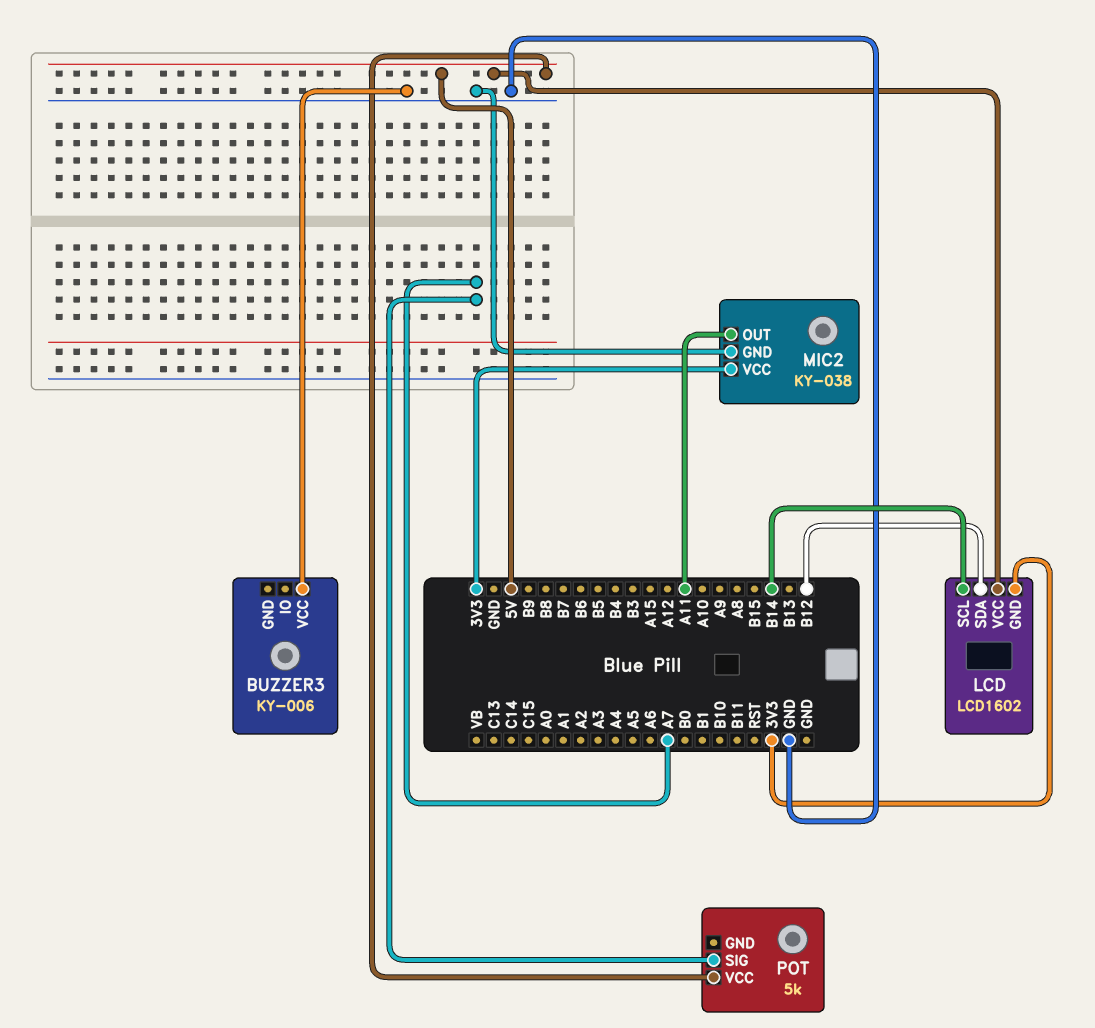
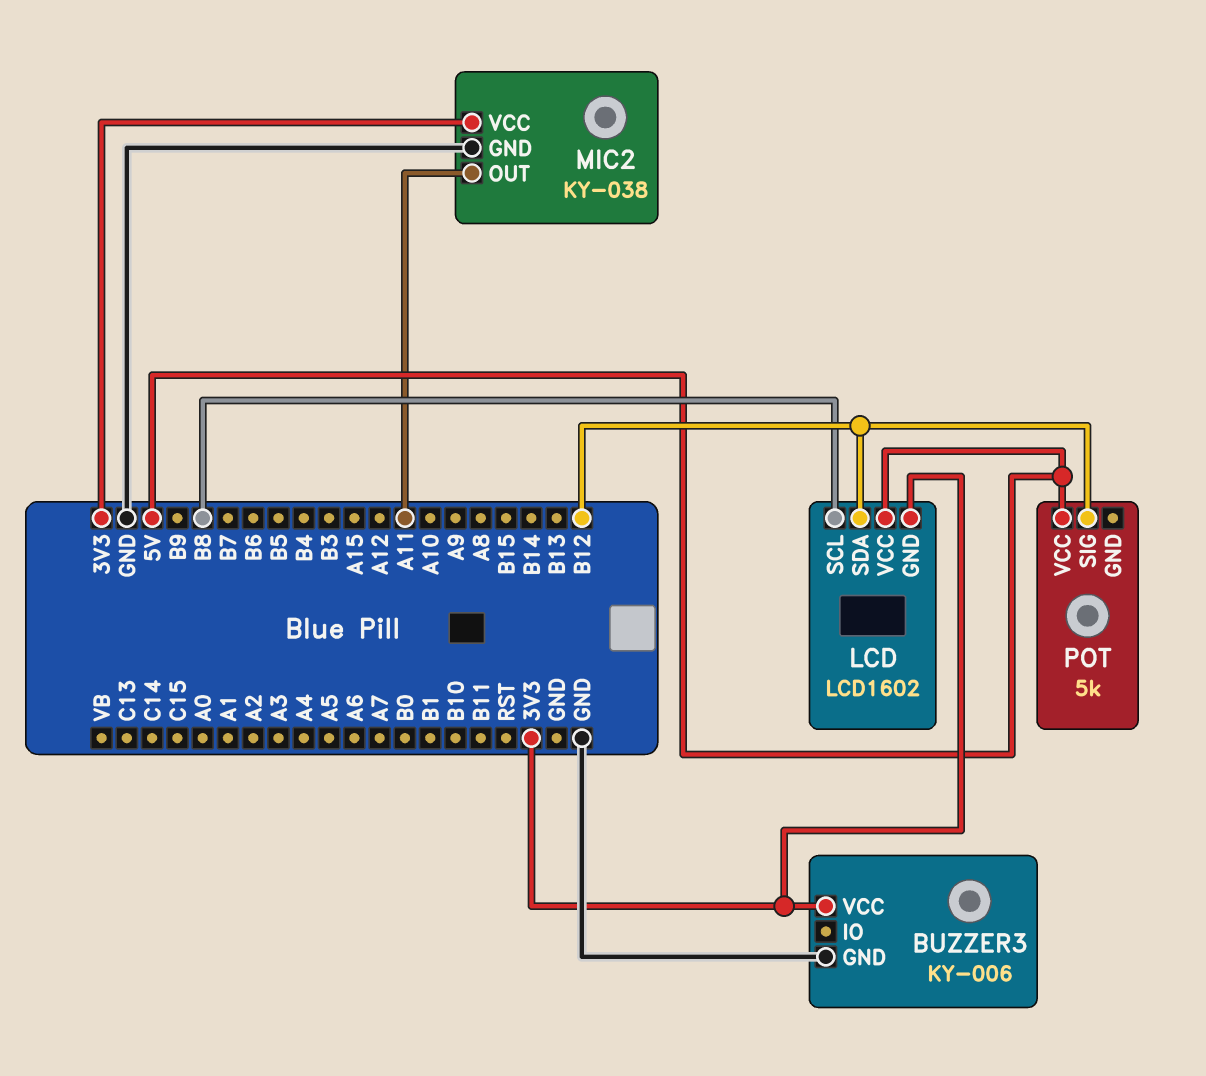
BUZZER3 pin GND: none -> GND
BUZZER3 pin VCC: GND -> 3V3
LCD pin SCL: B14 -> B8
POT pin SIG: A7 -> B12

